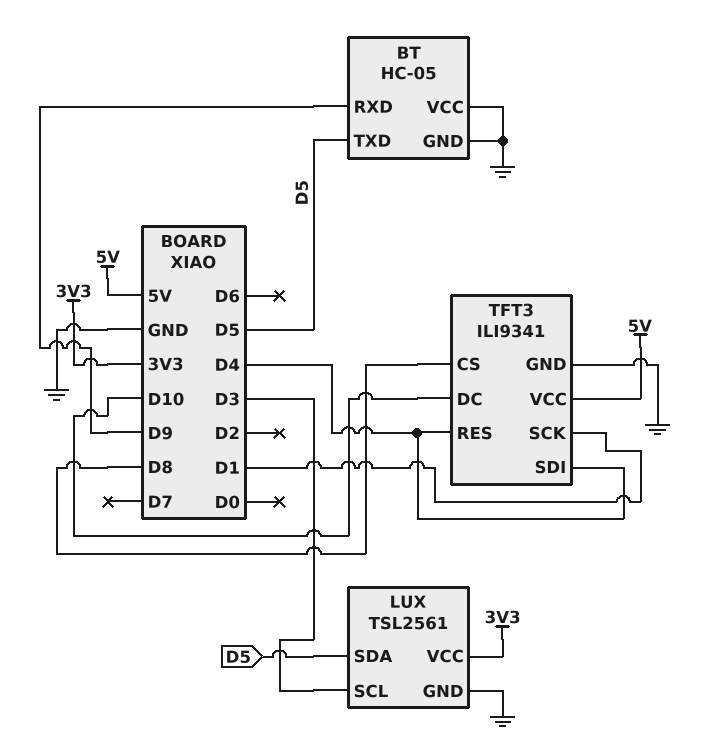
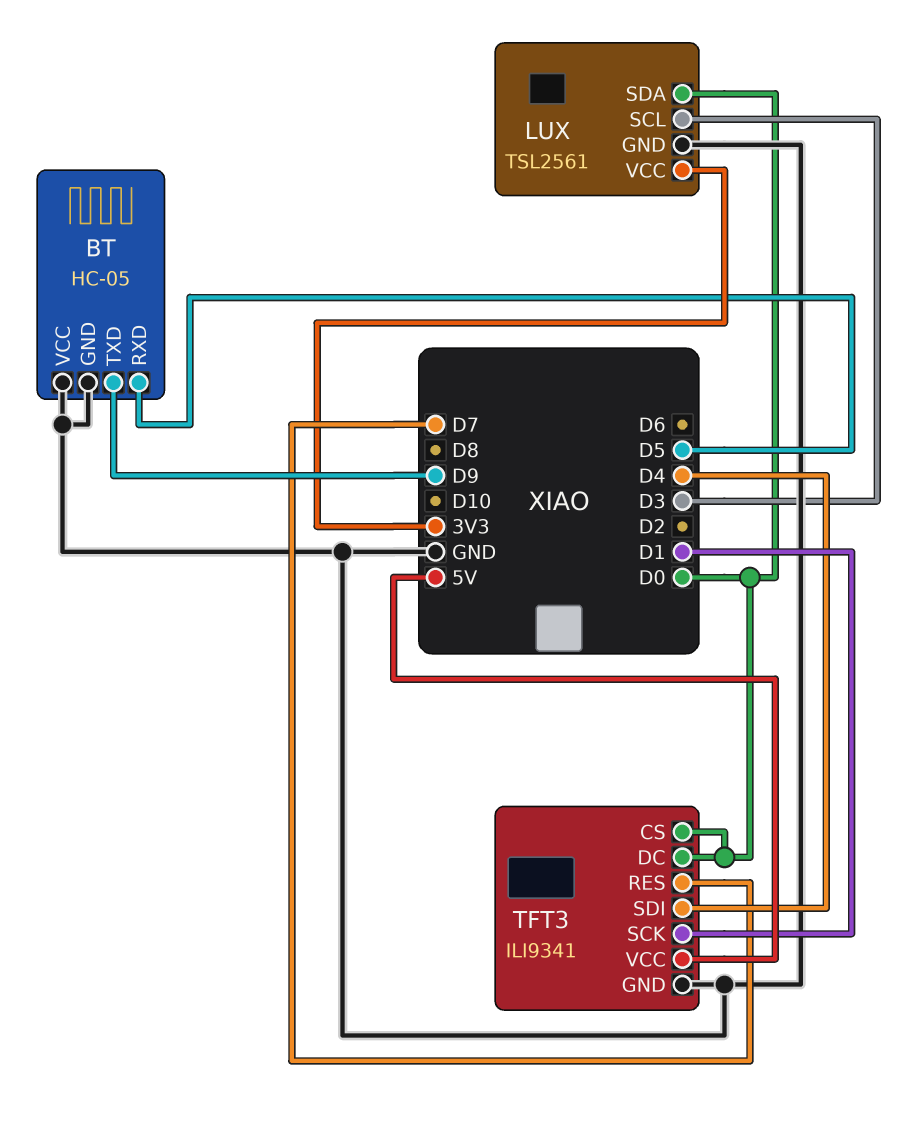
BT pin RXD: D9 -> D5
BT pin TXD: D5 -> D9
LUX pin SDA: D5 -> D0
TFT3 pin CS: D8 -> D0
TFT3 pin DC: D10 -> D0
TFT3 pin RES: D4 -> D7

